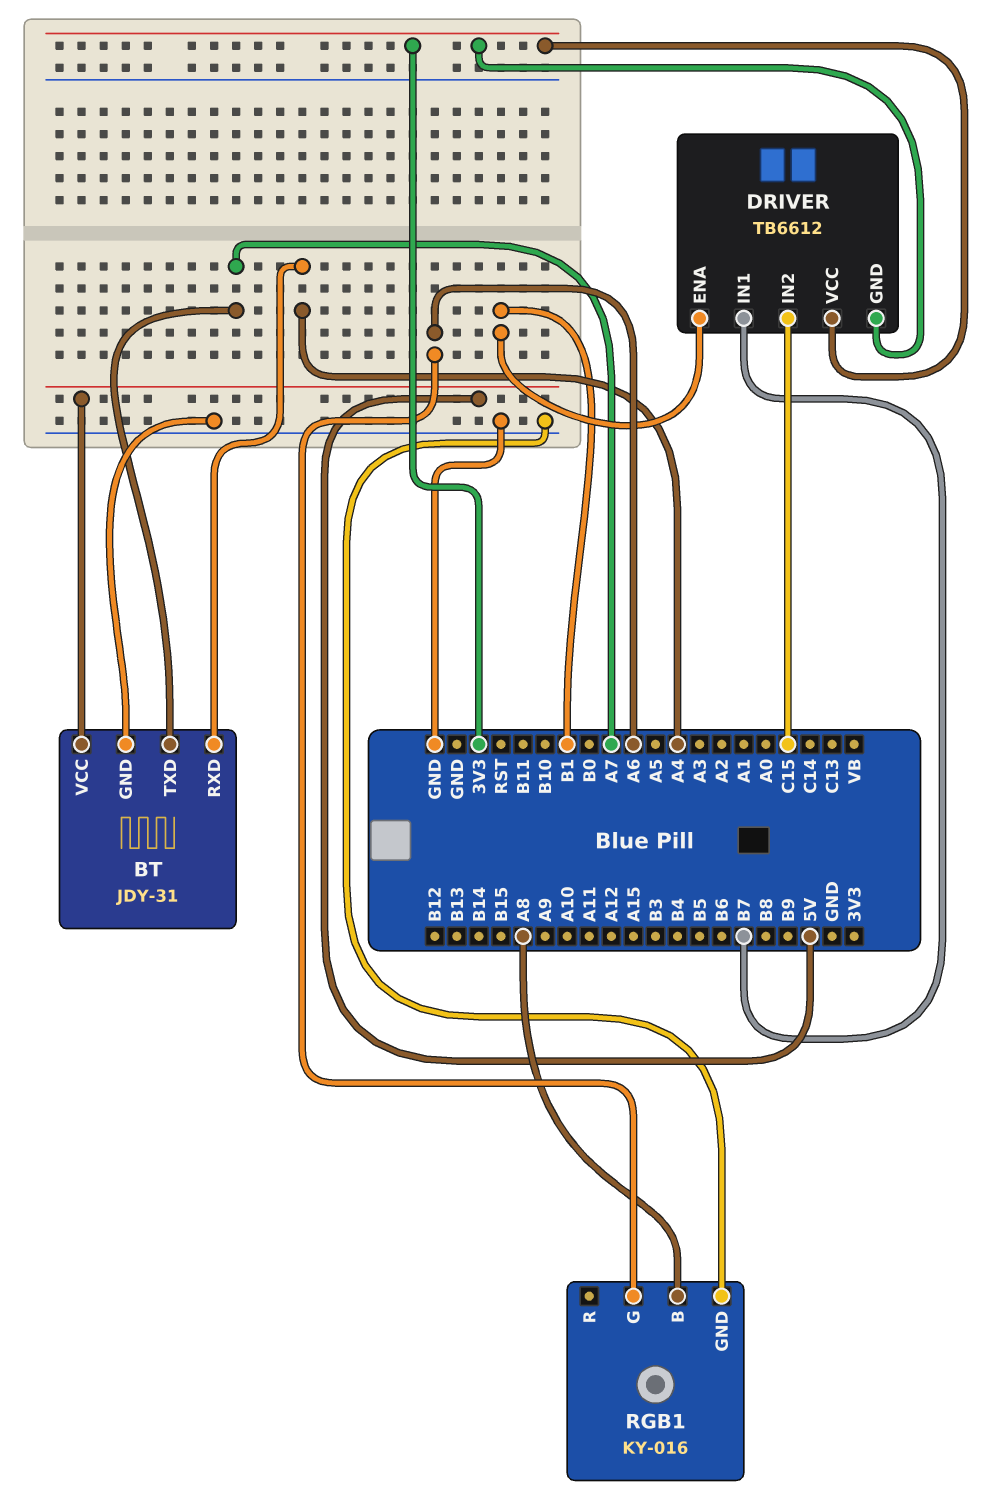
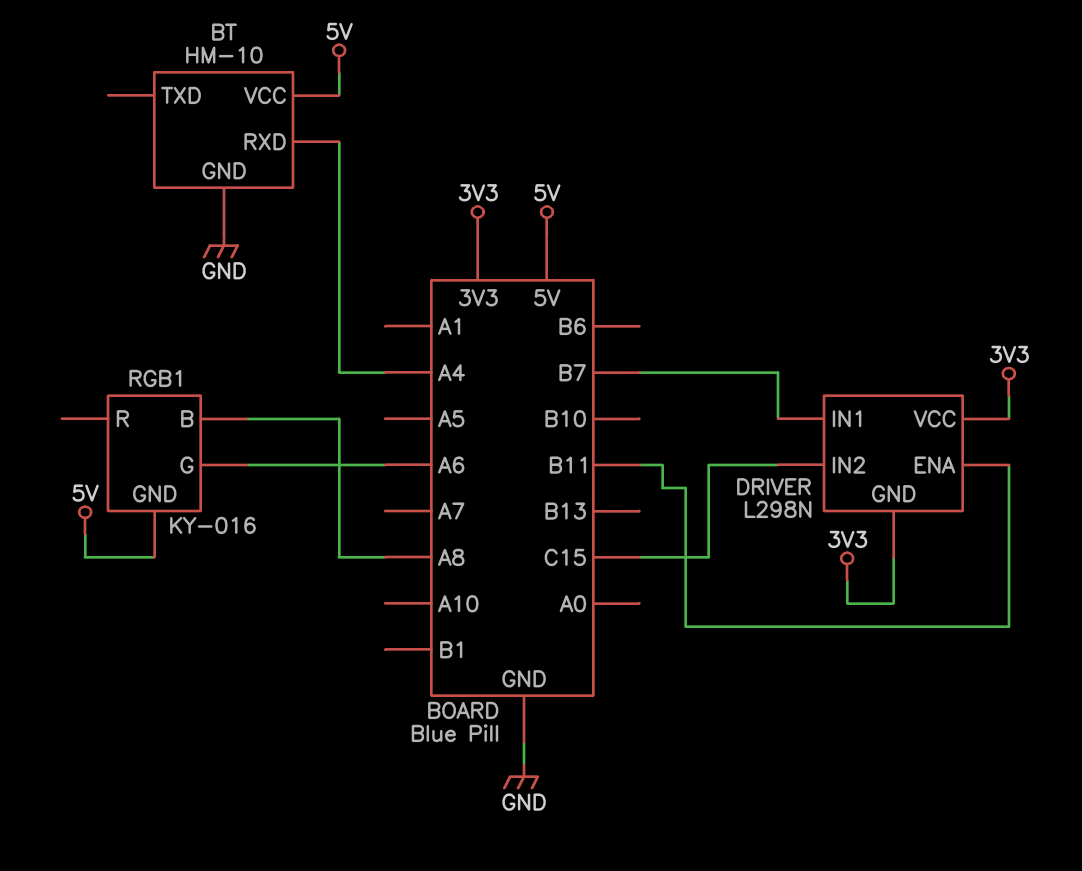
BT: JDY-31 -> HM-10
BT pin TXD: A7 -> none
DRIVER: TB6612 -> L298N
DRIVER pin ENA: B1 -> B11
RGB1 pin GND: GND -> 5V

